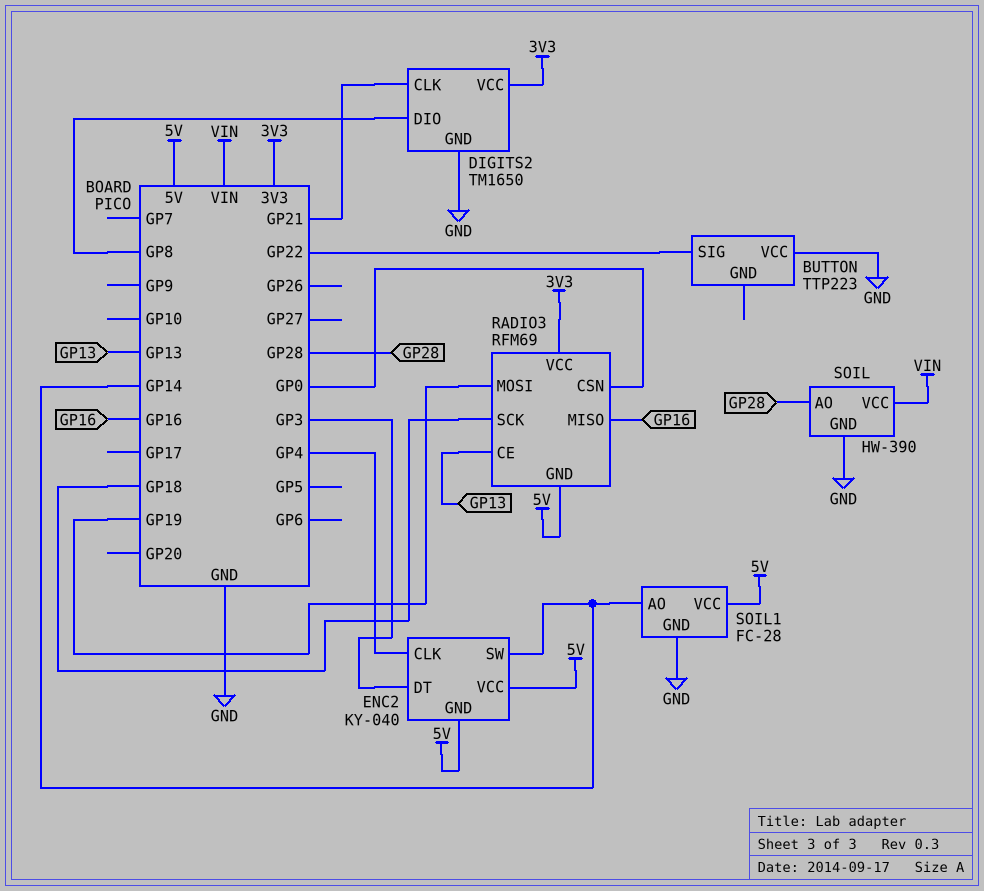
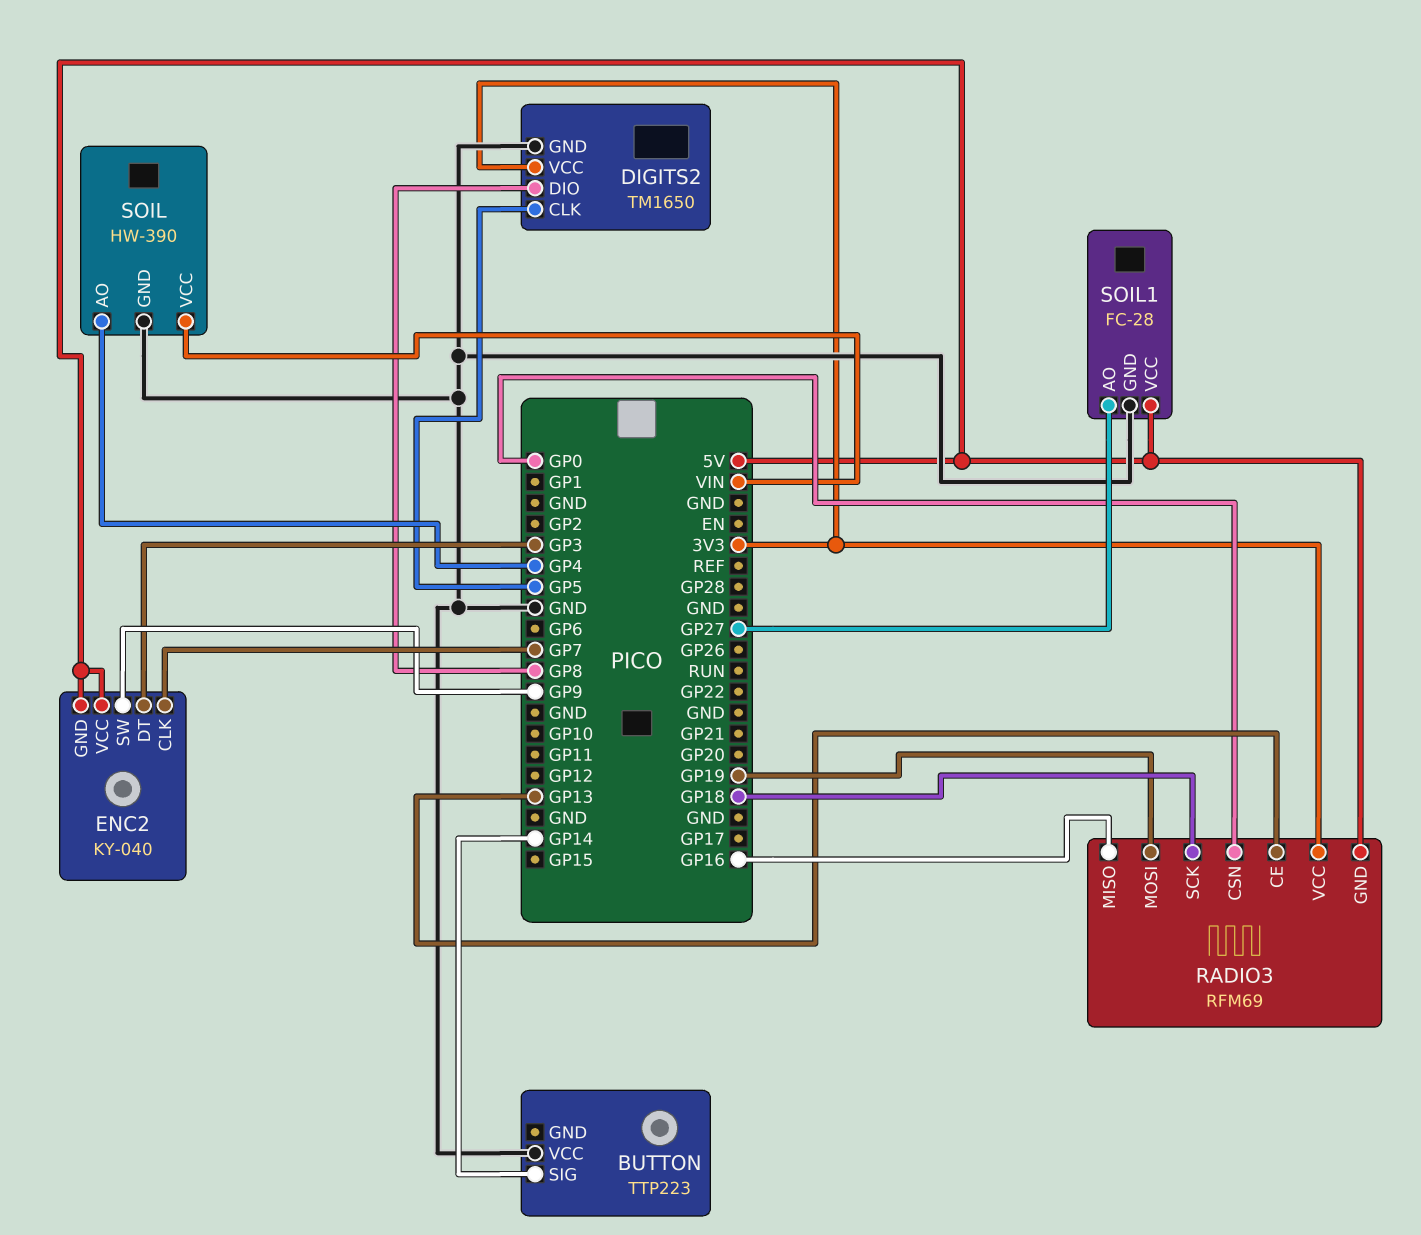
BUTTON pin SIG: GP22 -> GP14
DIGITS2 pin CLK: GP21 -> GP5
ENC2 pin CLK: GP4 -> GP7
ENC2 pin SW: GP14 -> GP9
SOIL pin AO: GP28 -> GP4
SOIL1 pin AO: GP14 -> GP27

